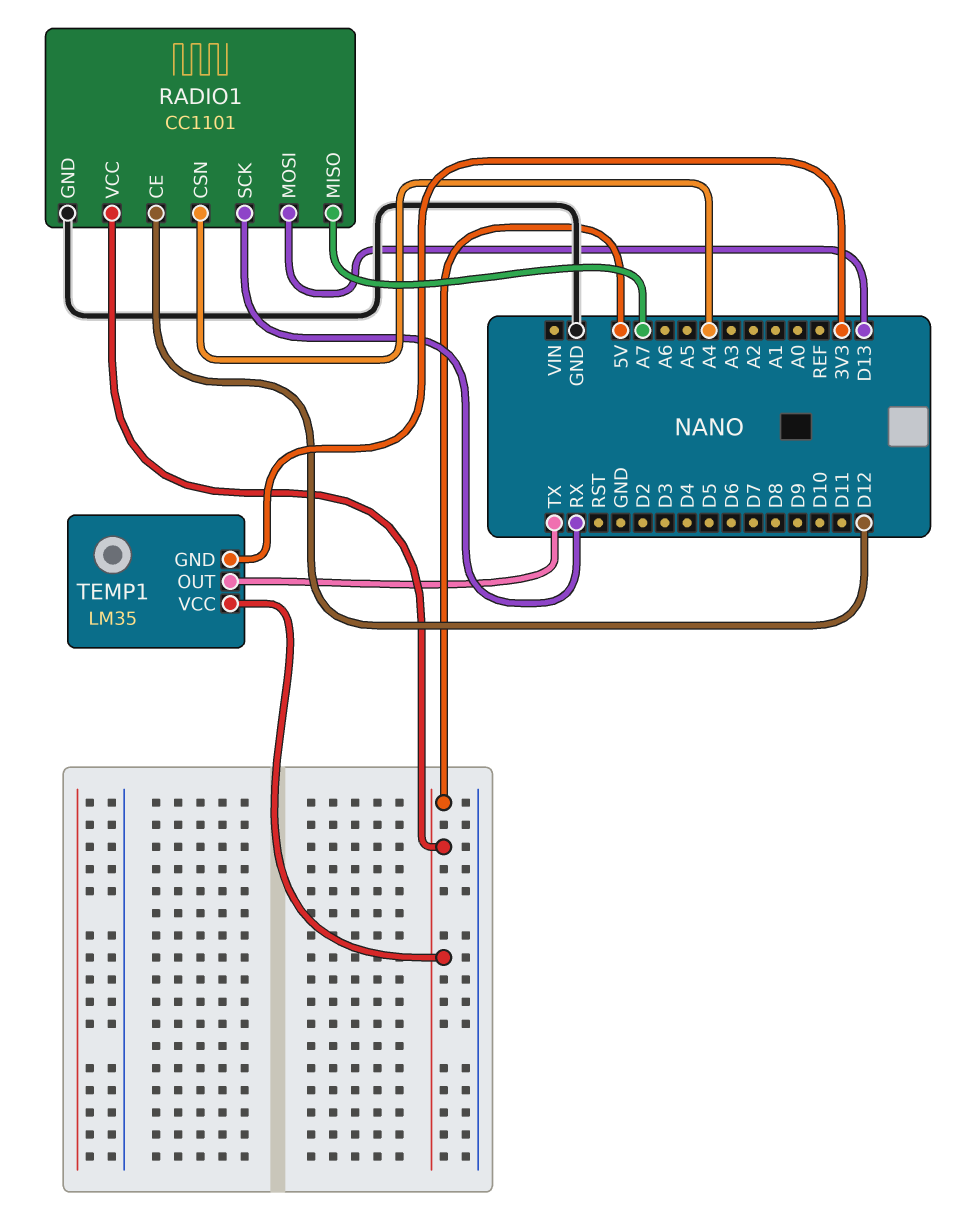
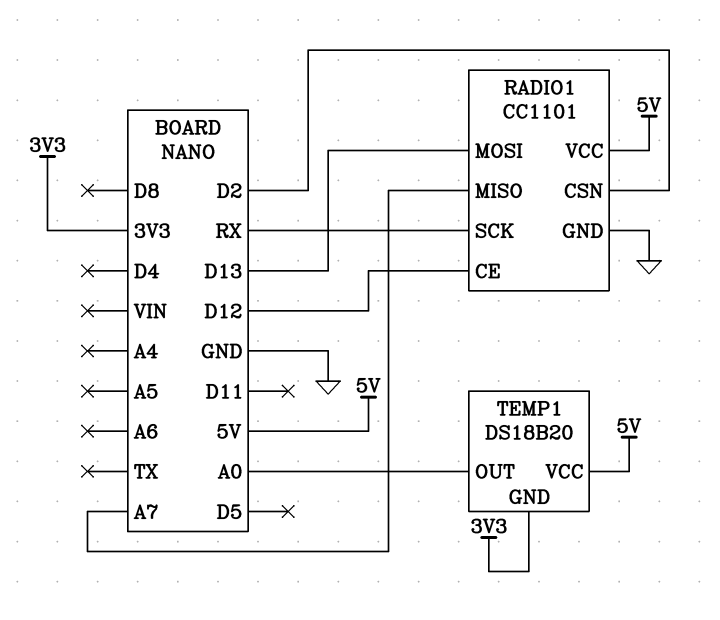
RADIO1 pin CSN: A4 -> D2
TEMP1: LM35 -> DS18B20
TEMP1 pin OUT: TX -> A0

